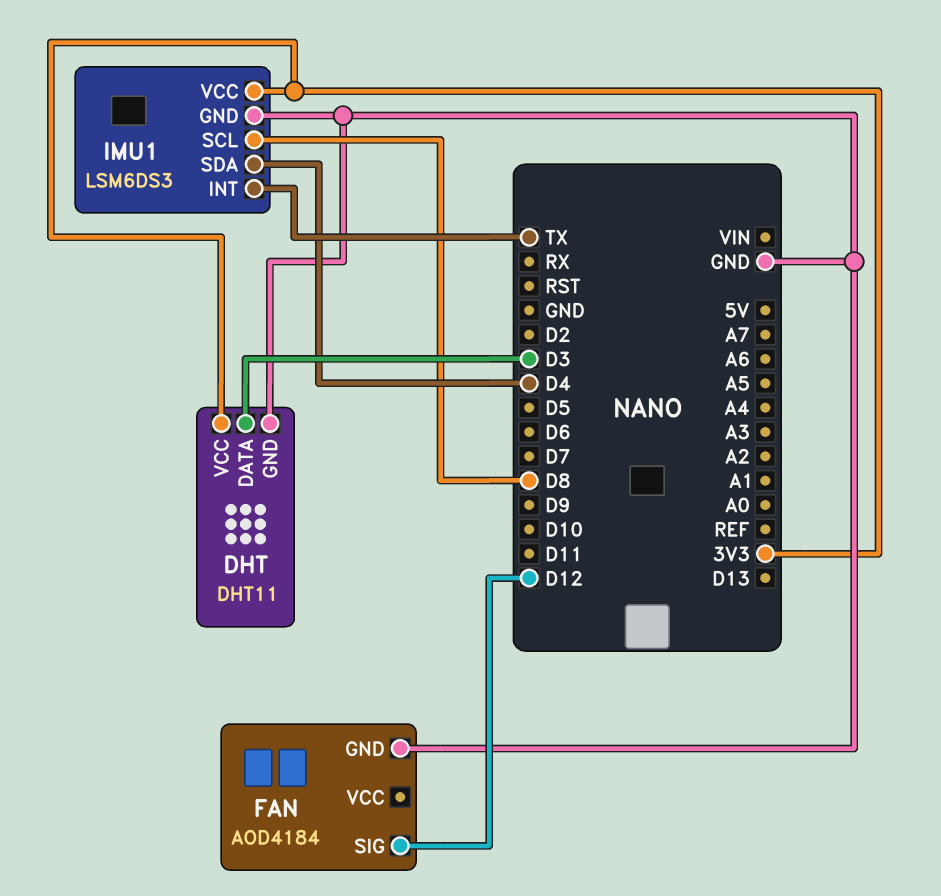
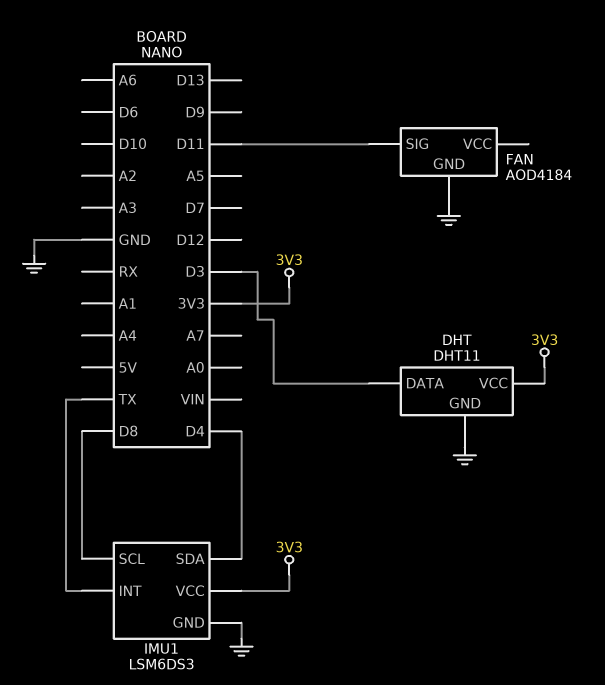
FAN pin SIG: D12 -> D11

